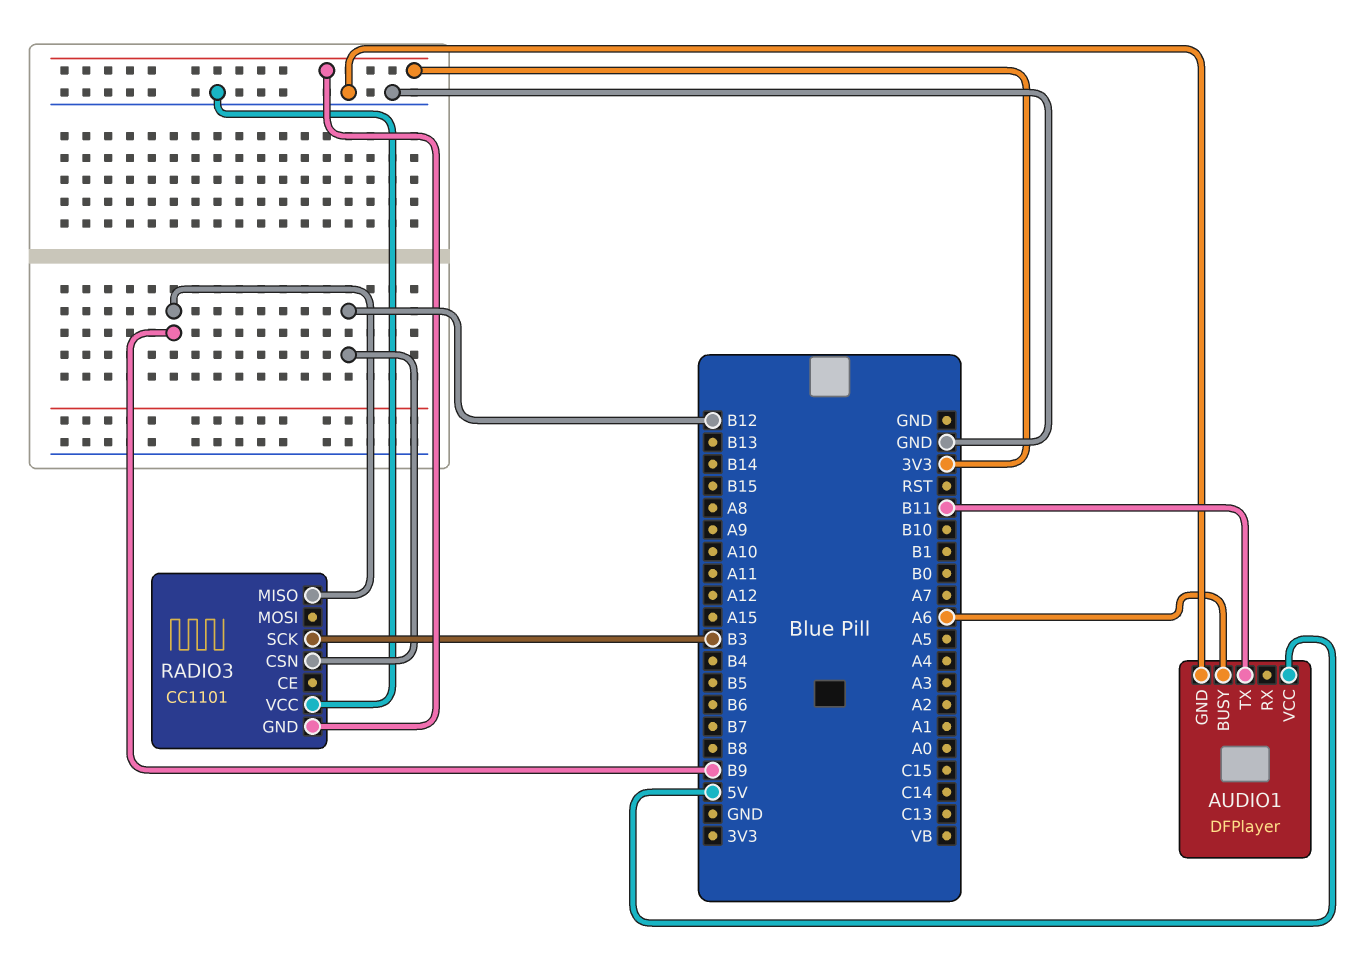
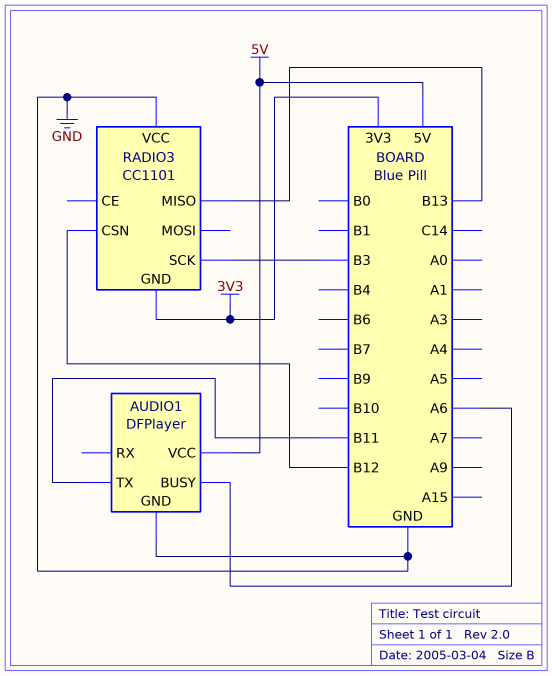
RADIO3 pin MISO: B9 -> B13

